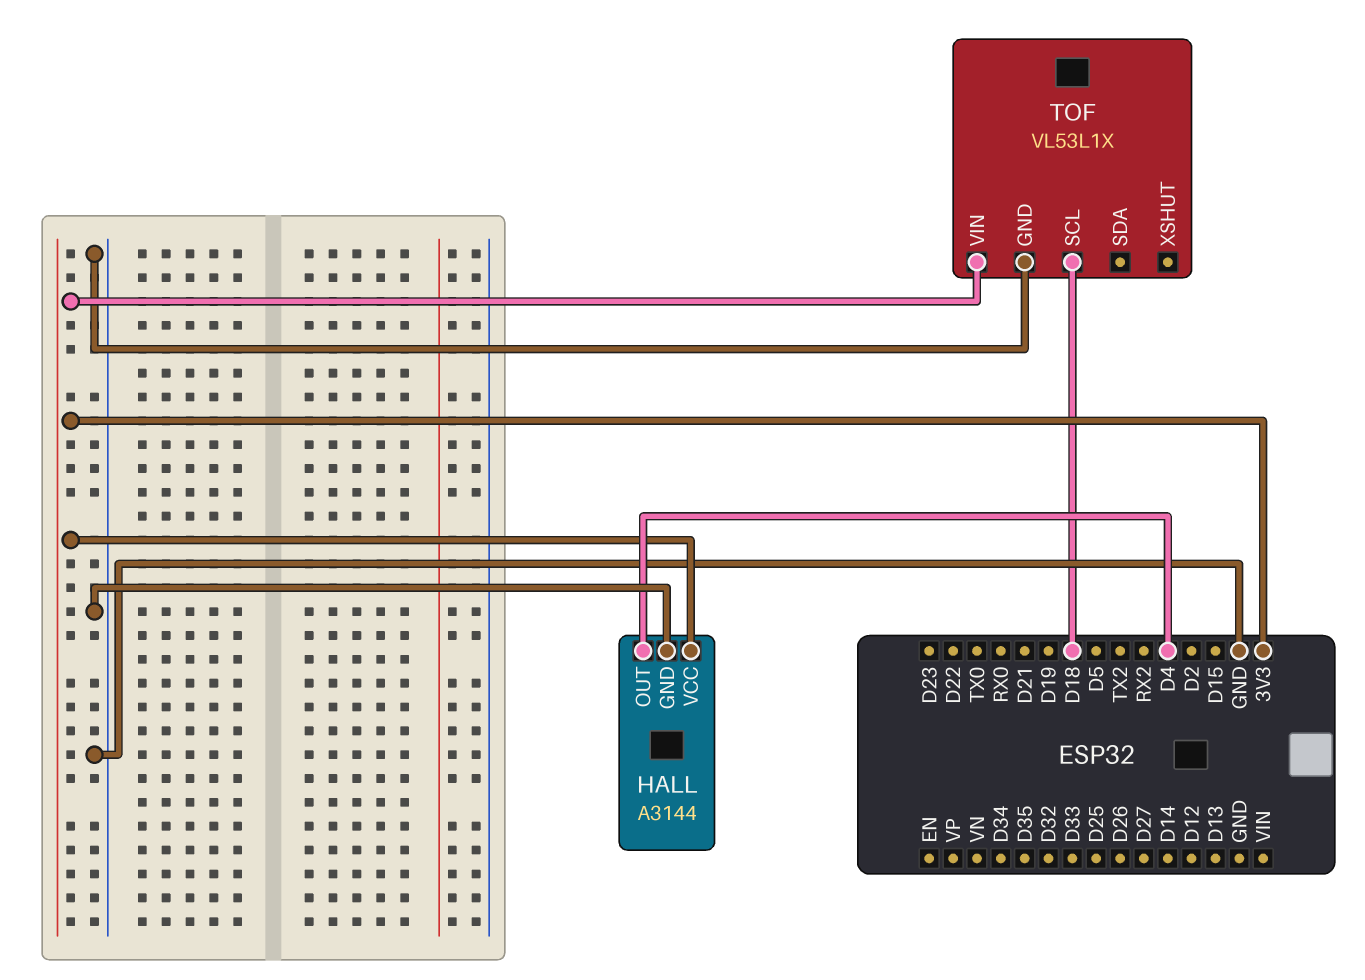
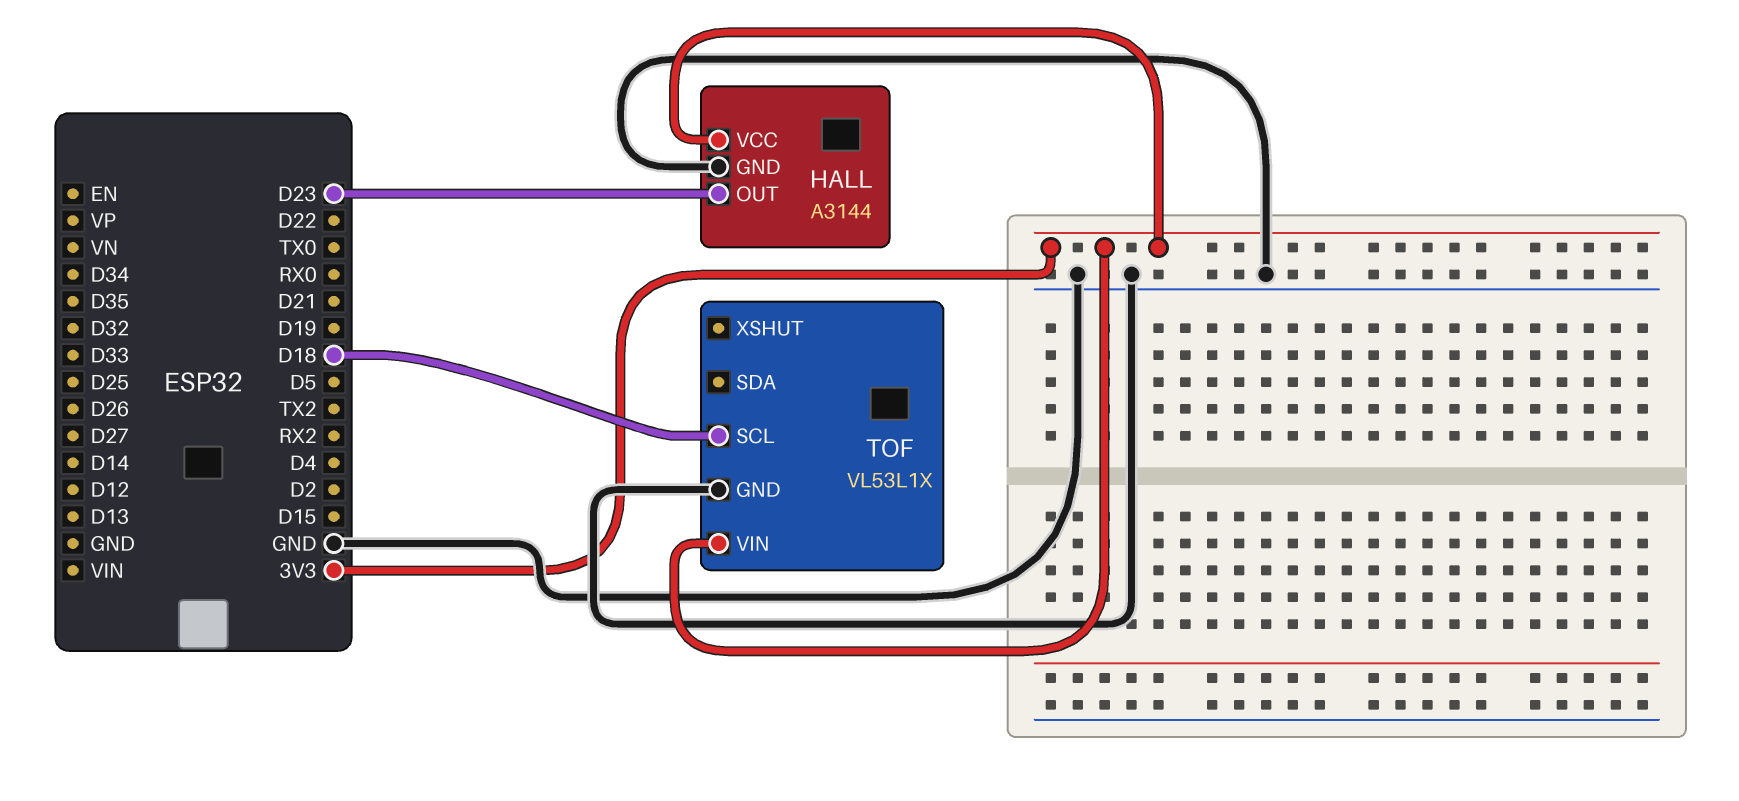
HALL pin OUT: D4 -> D23

